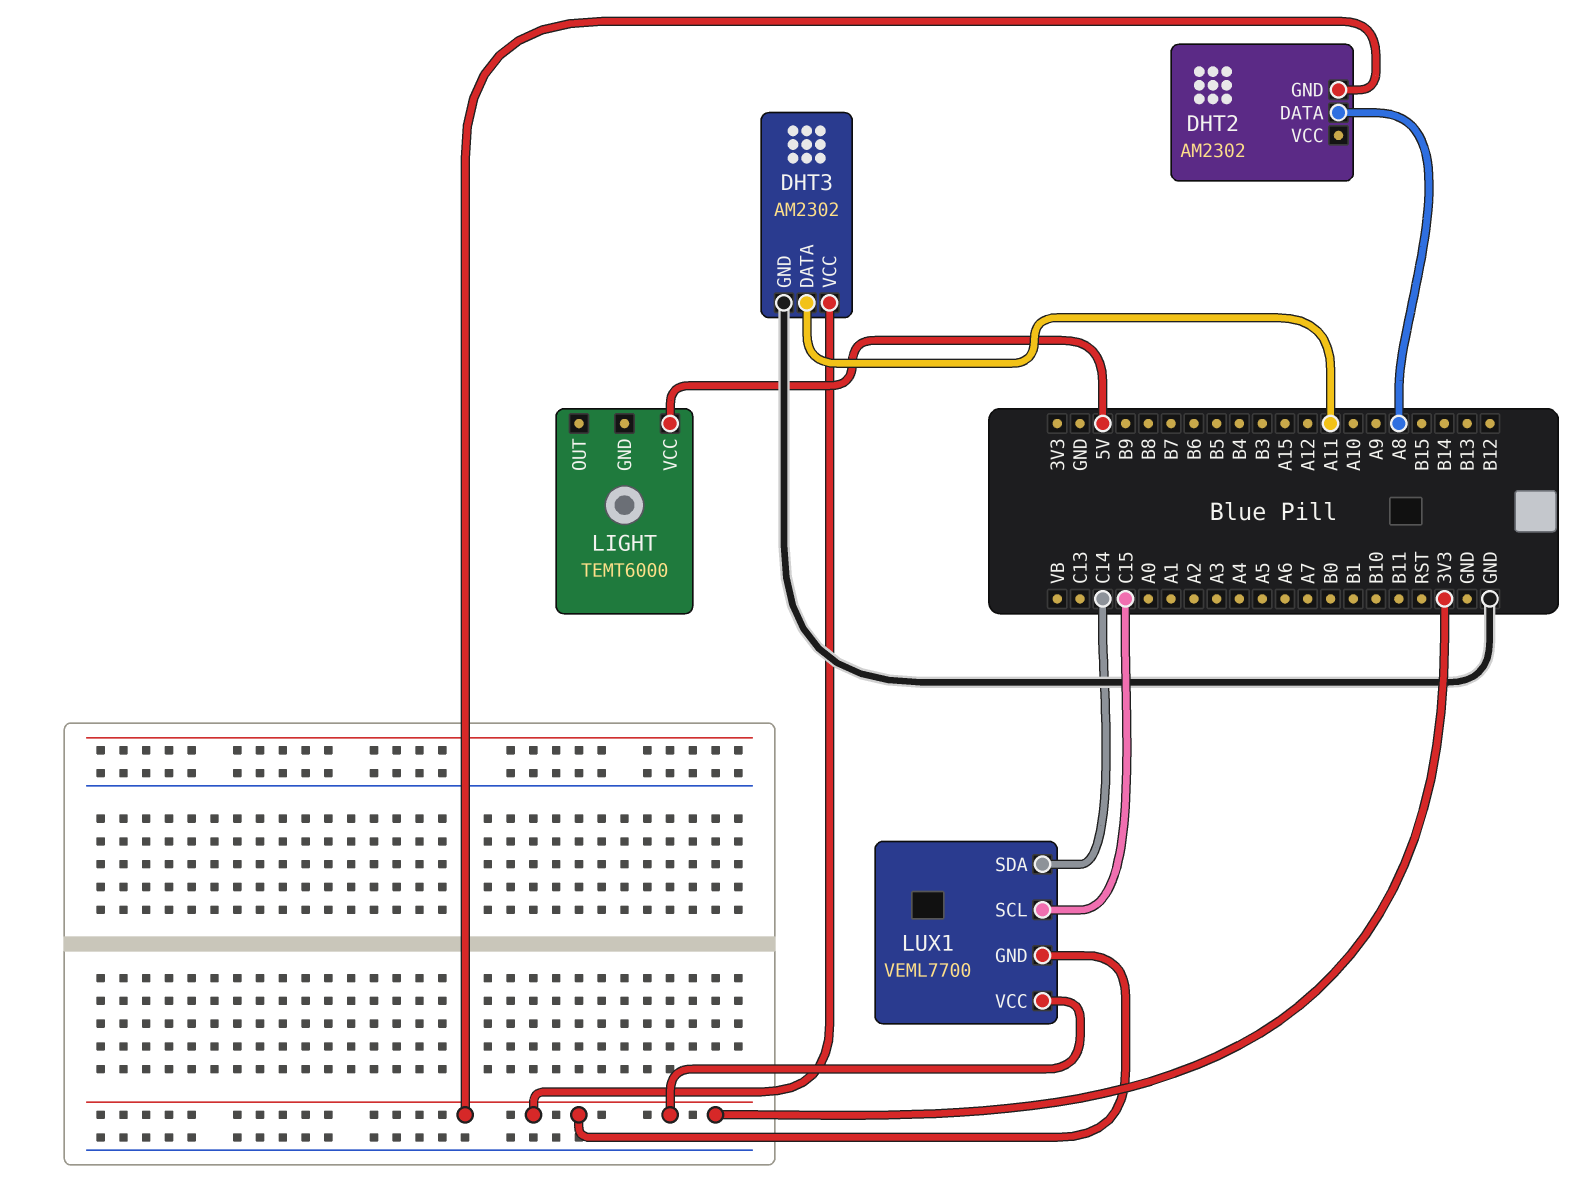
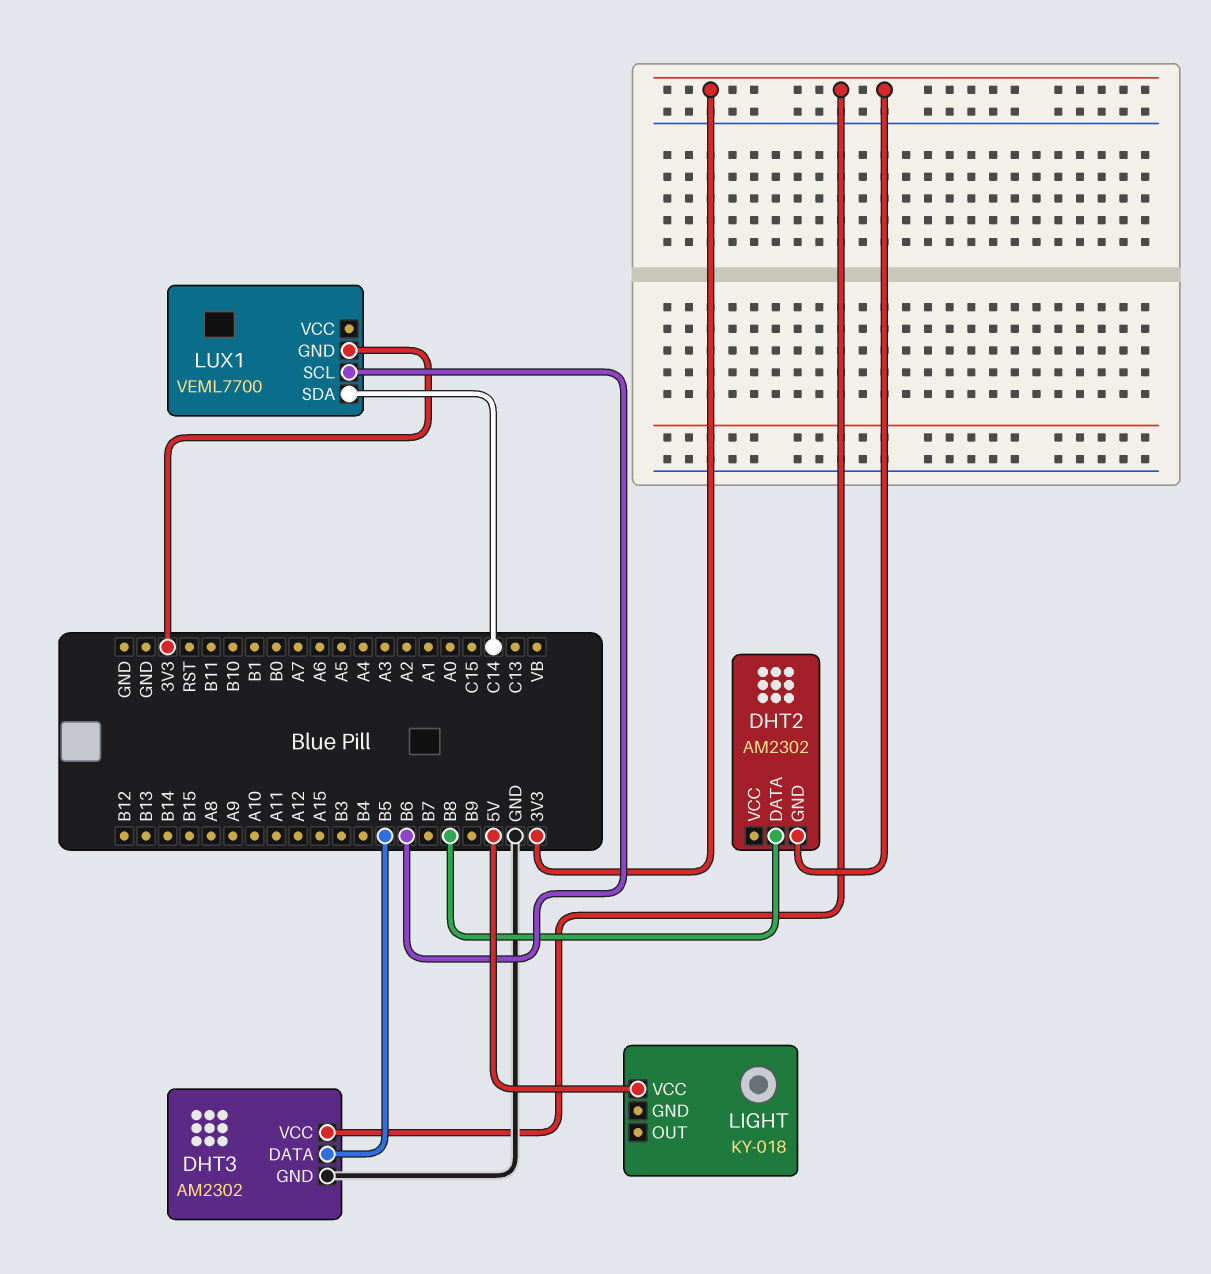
DHT2 pin DATA: A8 -> B8
DHT3 pin DATA: A11 -> B5
LIGHT: TEMT6000 -> KY-018
LUX1 pin SCL: C15 -> B6
LUX1 pin VCC: 3V3 -> none

